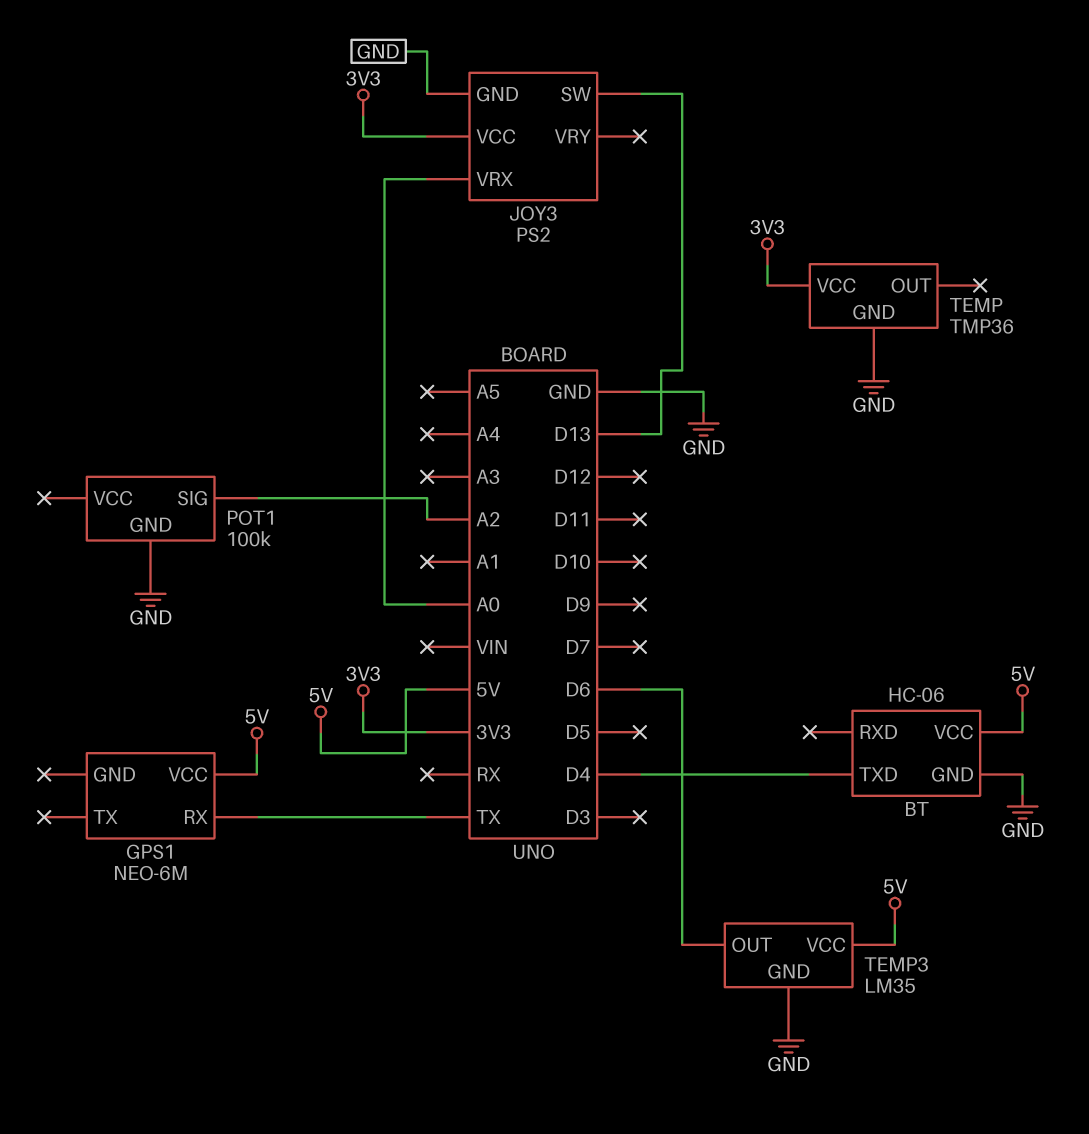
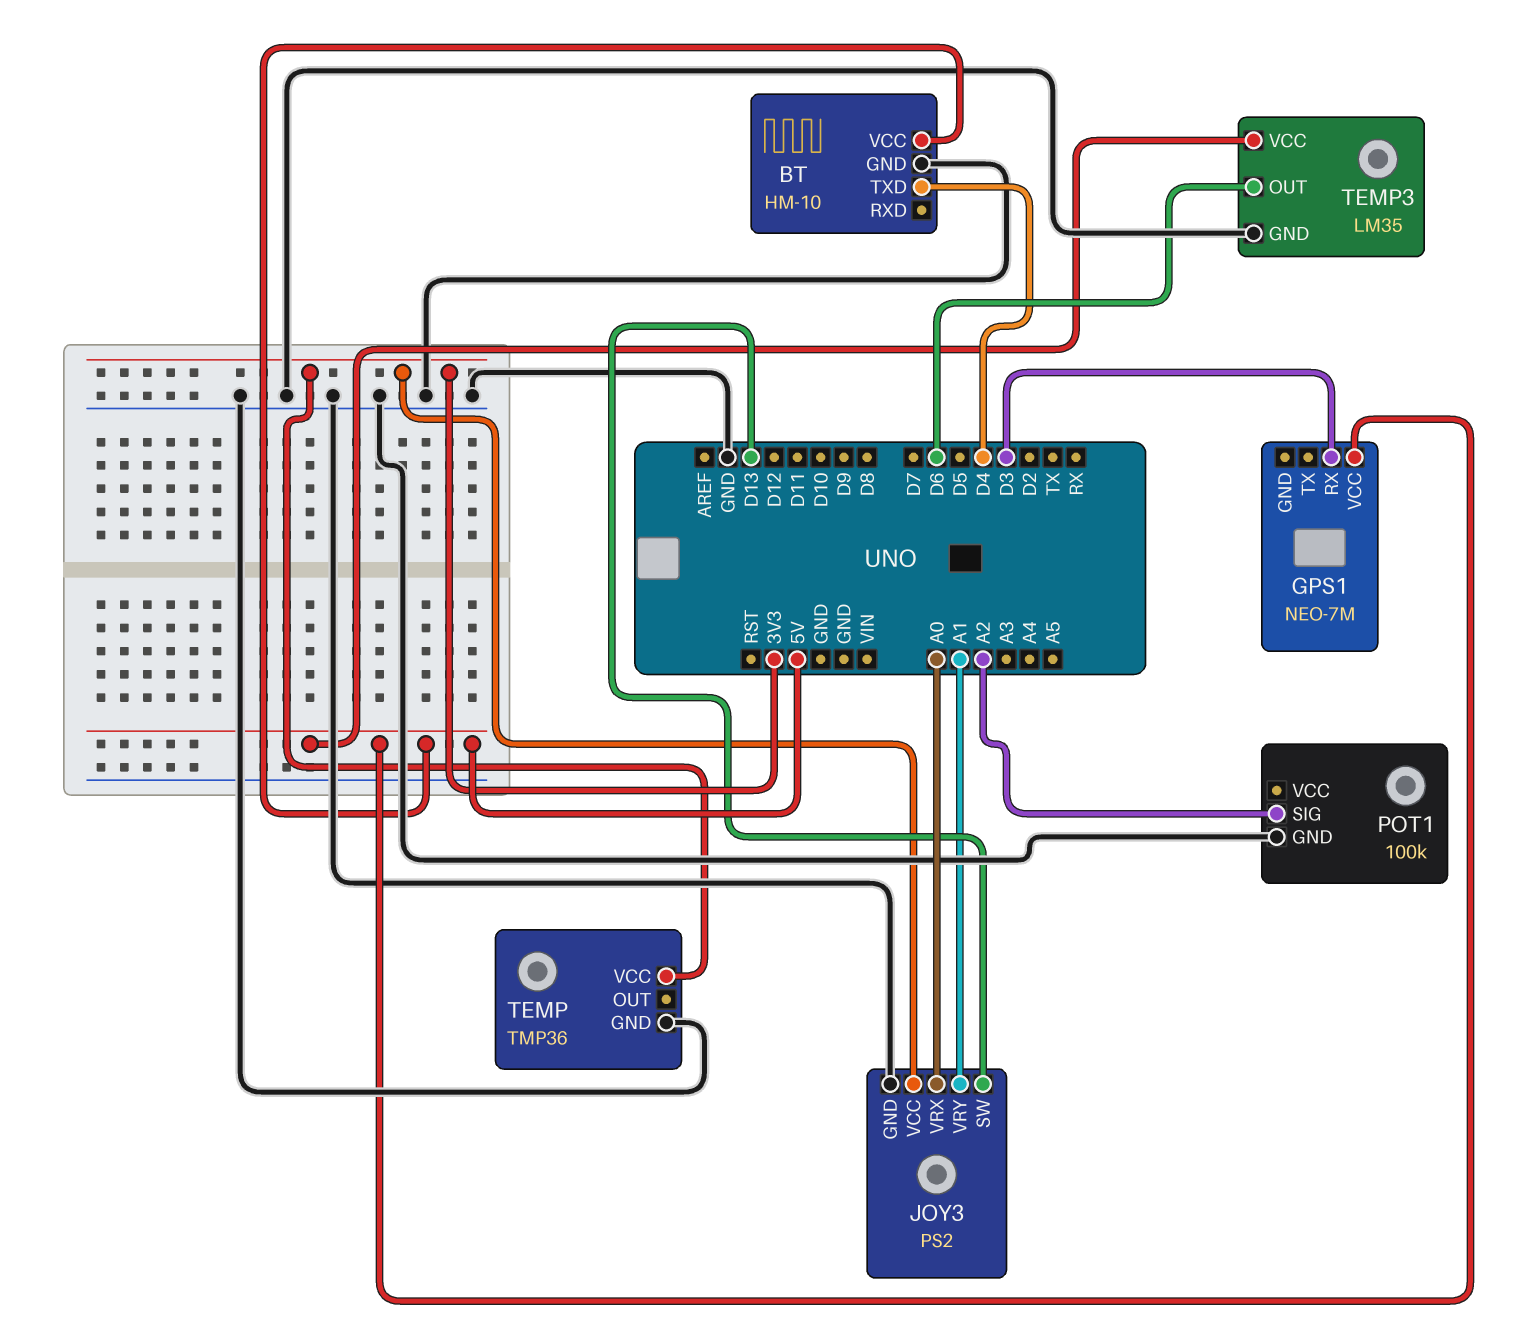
BT: HC-06 -> HM-10
GPS1: NEO-6M -> NEO-7M
GPS1 pin RX: TX -> D3
JOY3 pin VRY: none -> A1

